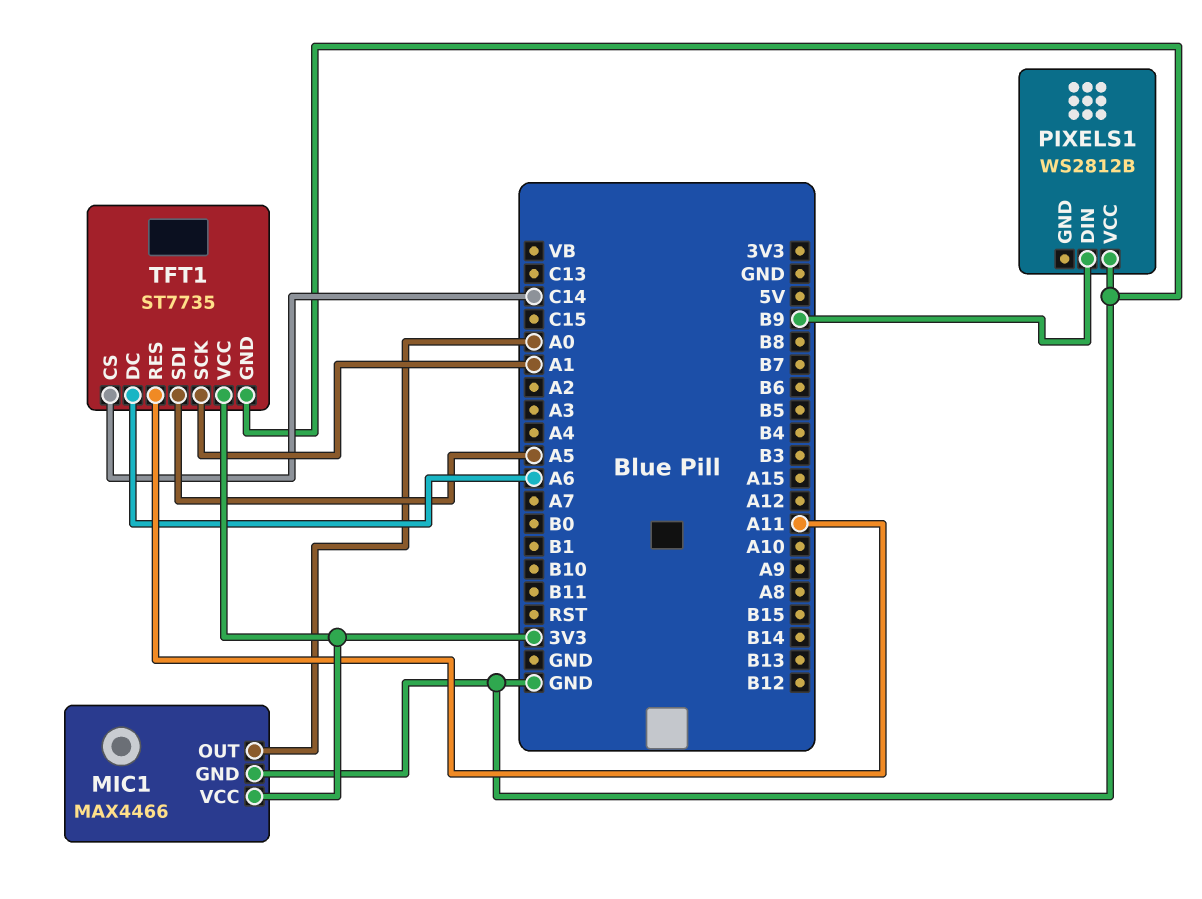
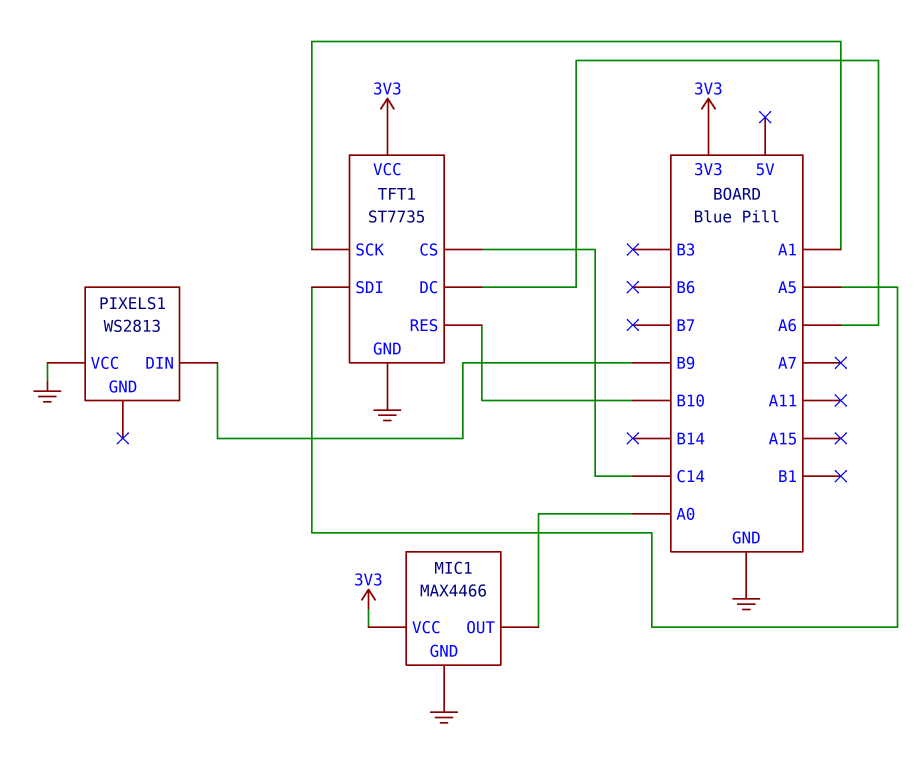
PIXELS1: WS2812B -> WS2813
TFT1 pin RES: A11 -> B10

